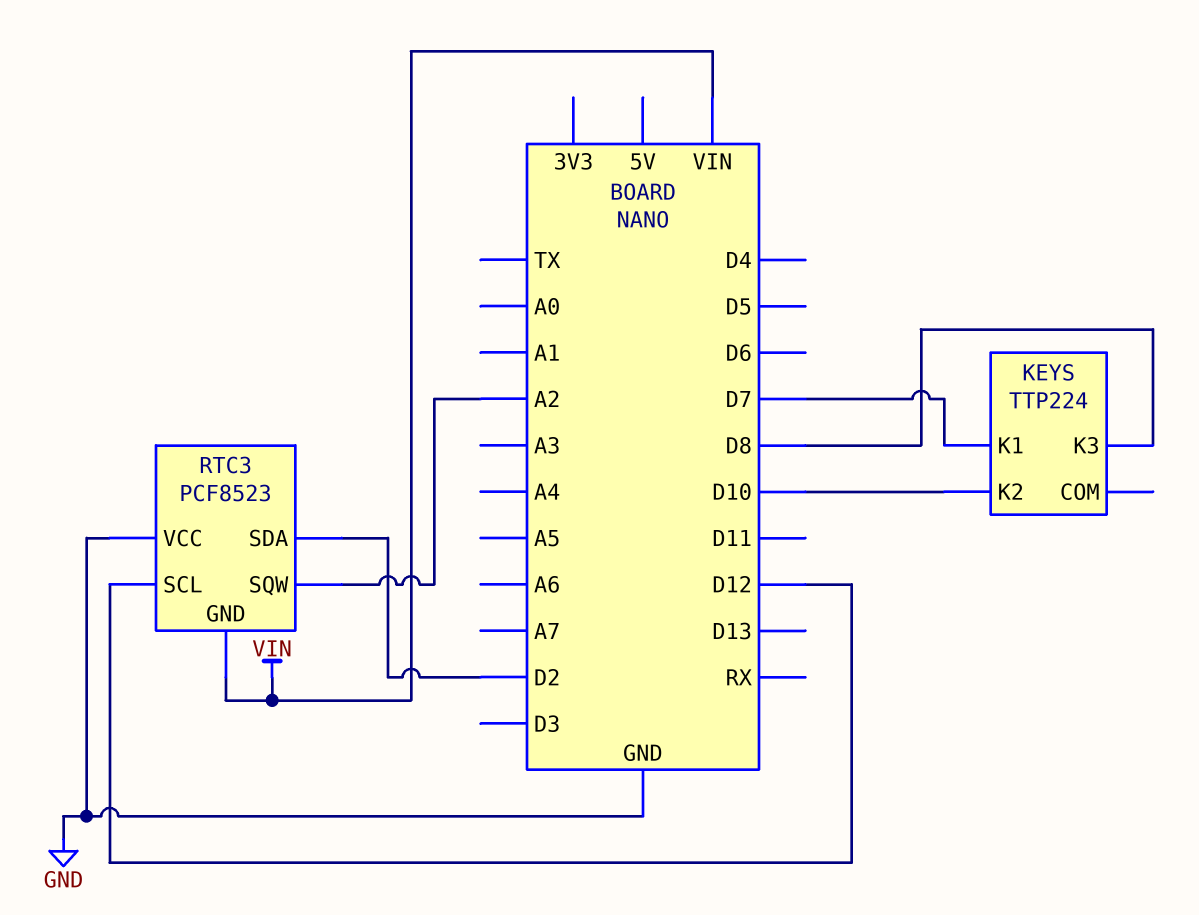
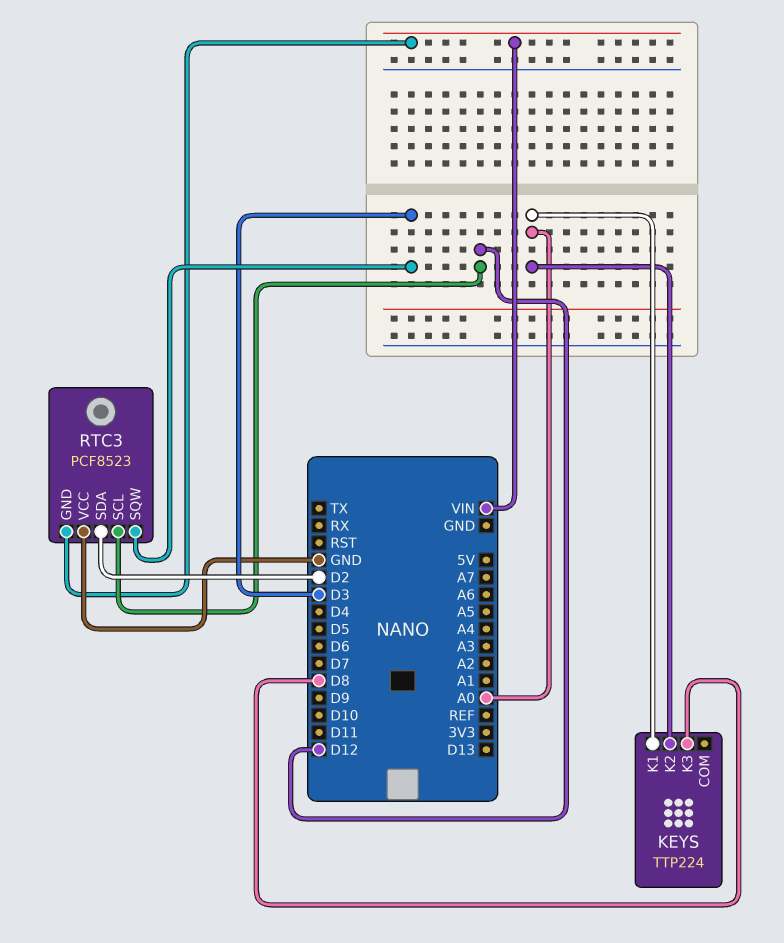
KEYS pin K1: D7 -> A0
KEYS pin K2: D10 -> A0
RTC3 pin SQW: A2 -> D3

